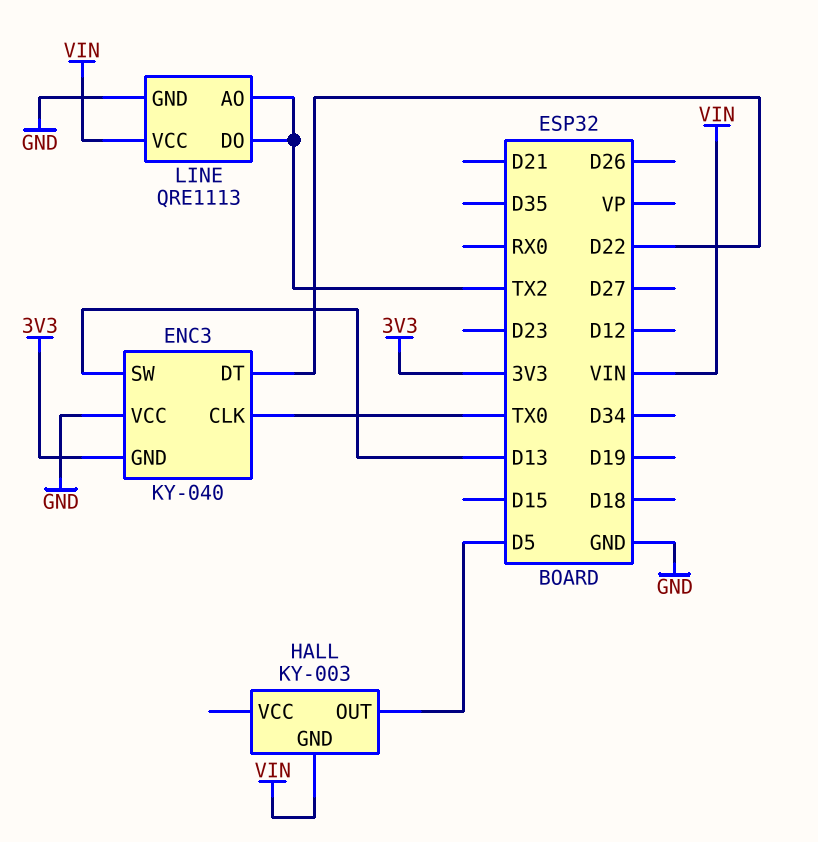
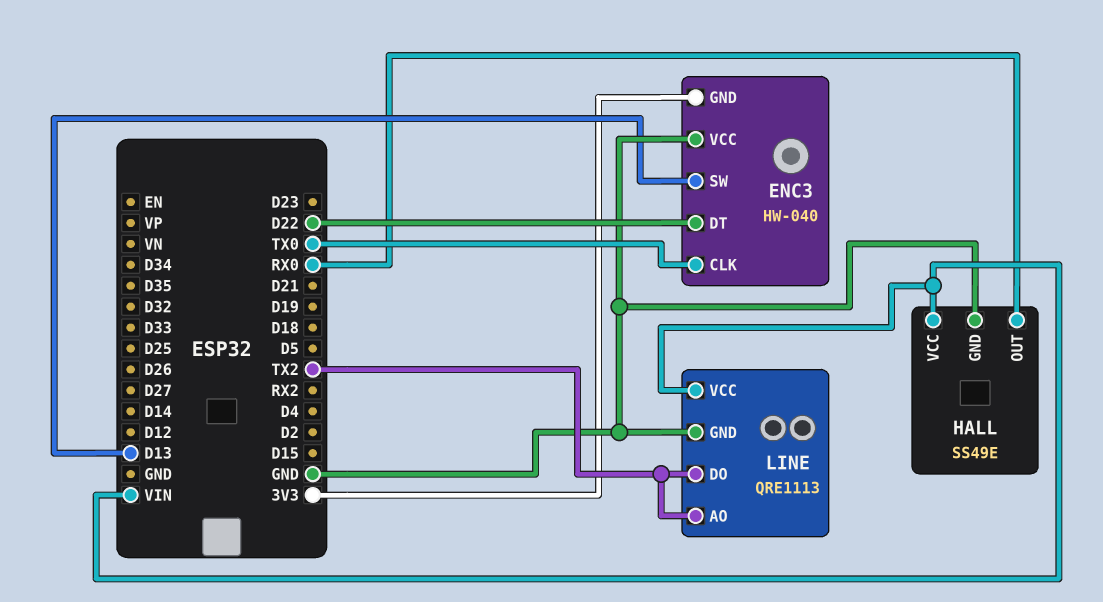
ENC3: KY-040 -> HW-040
HALL: KY-003 -> SS49E
HALL pin GND: VIN -> GND
HALL pin OUT: D5 -> RX0
HALL pin VCC: none -> VIN

